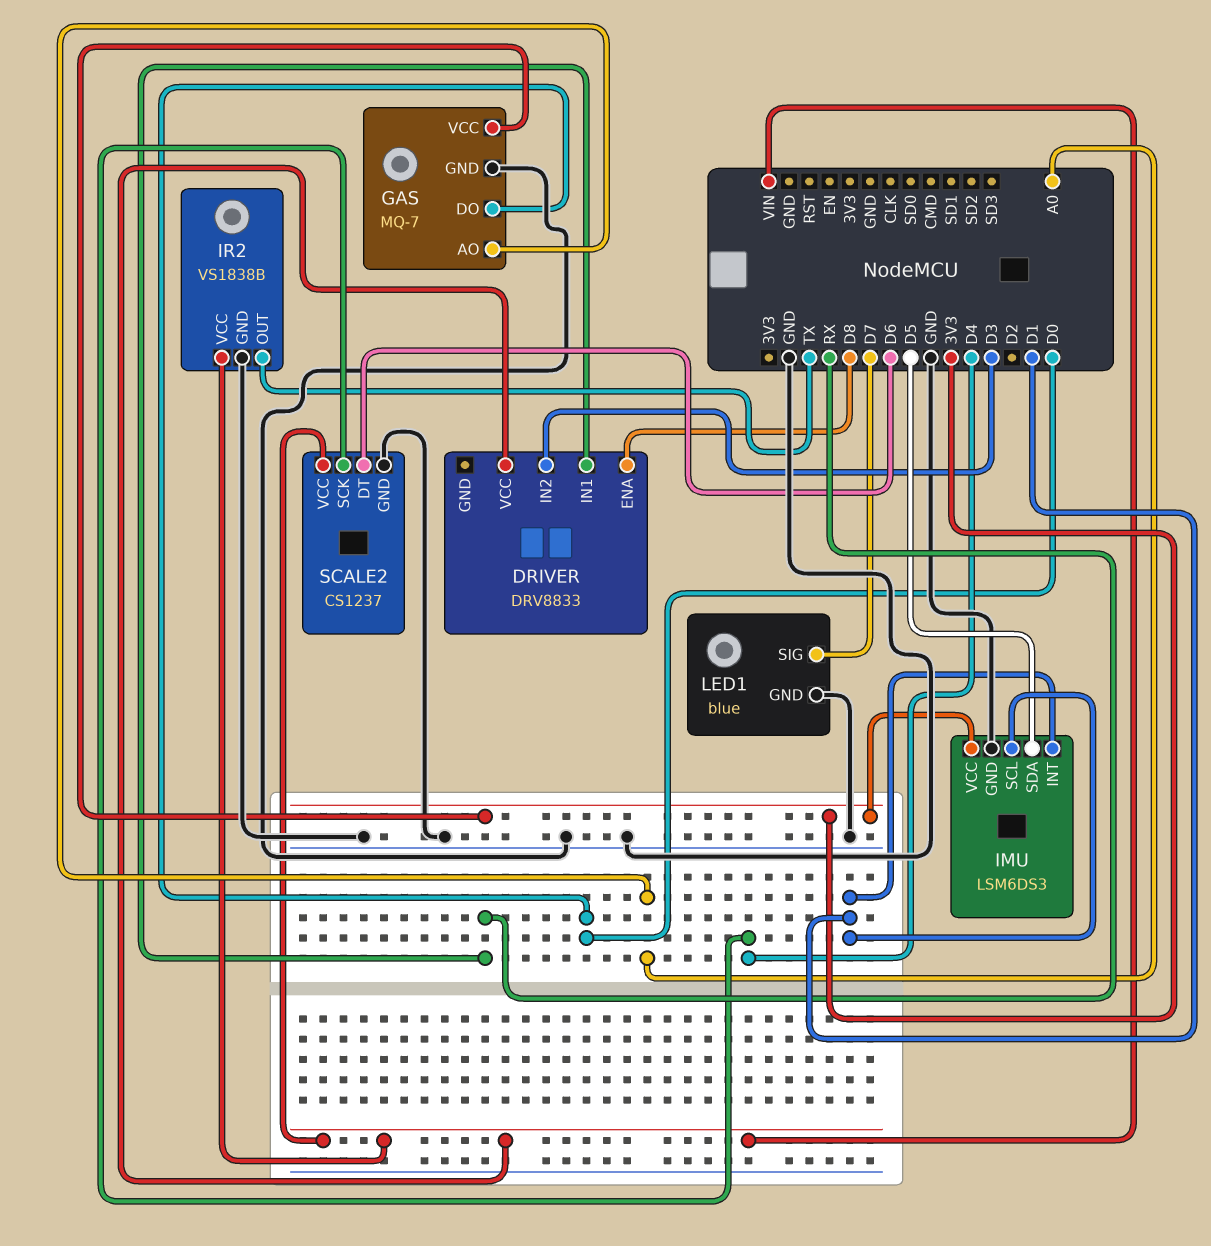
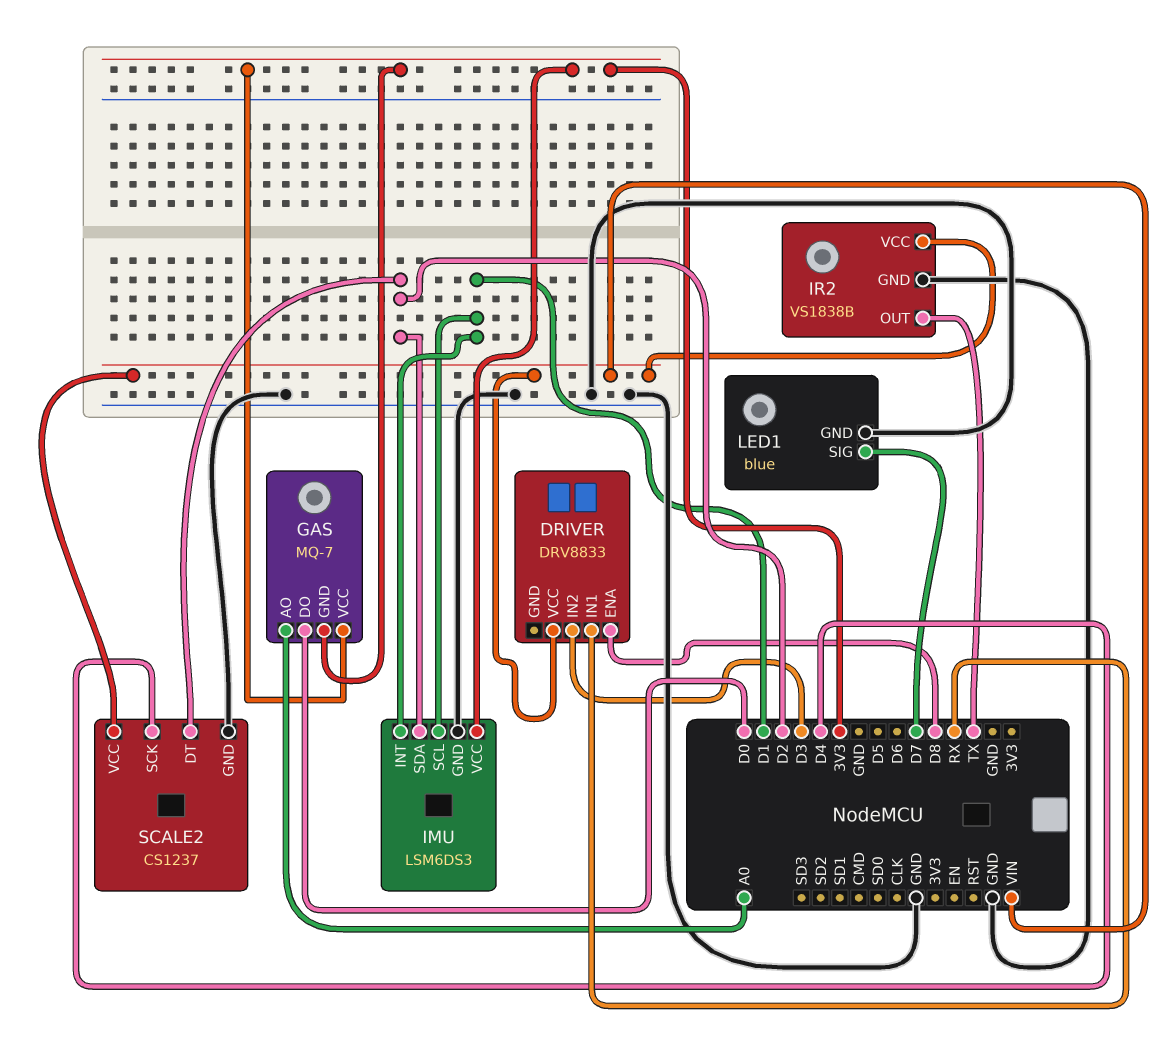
GAS pin GND: GND -> 3V3
IMU pin SDA: D5 -> D2
SCALE2 pin DT: D6 -> D2

